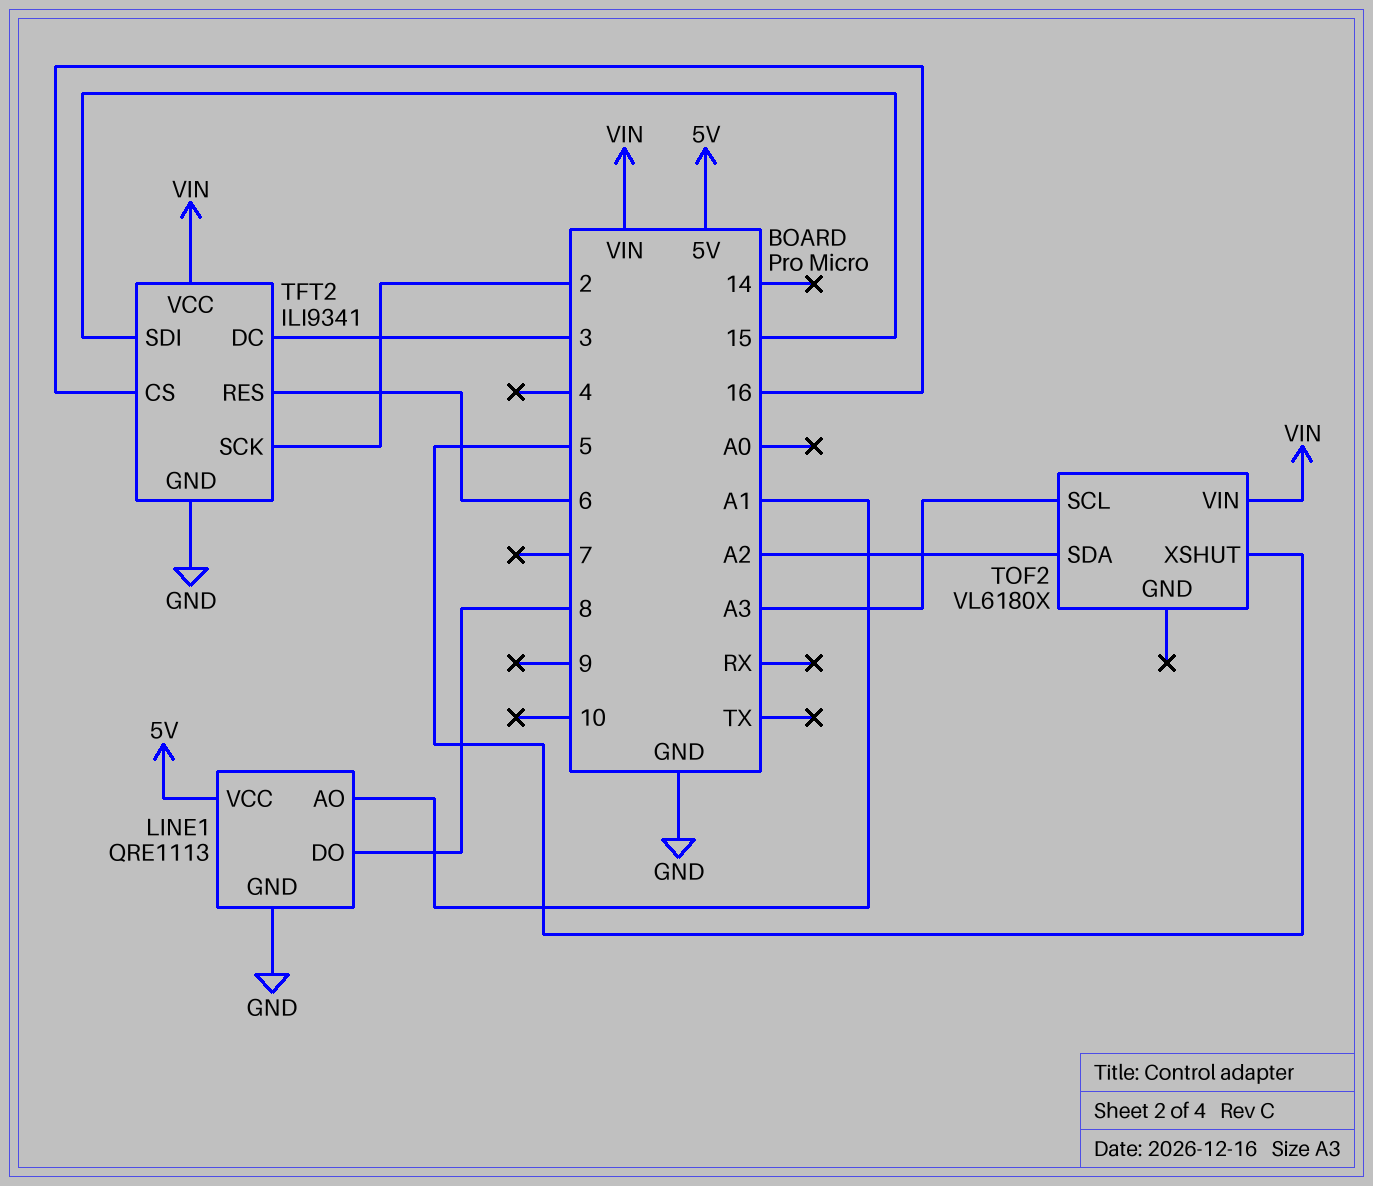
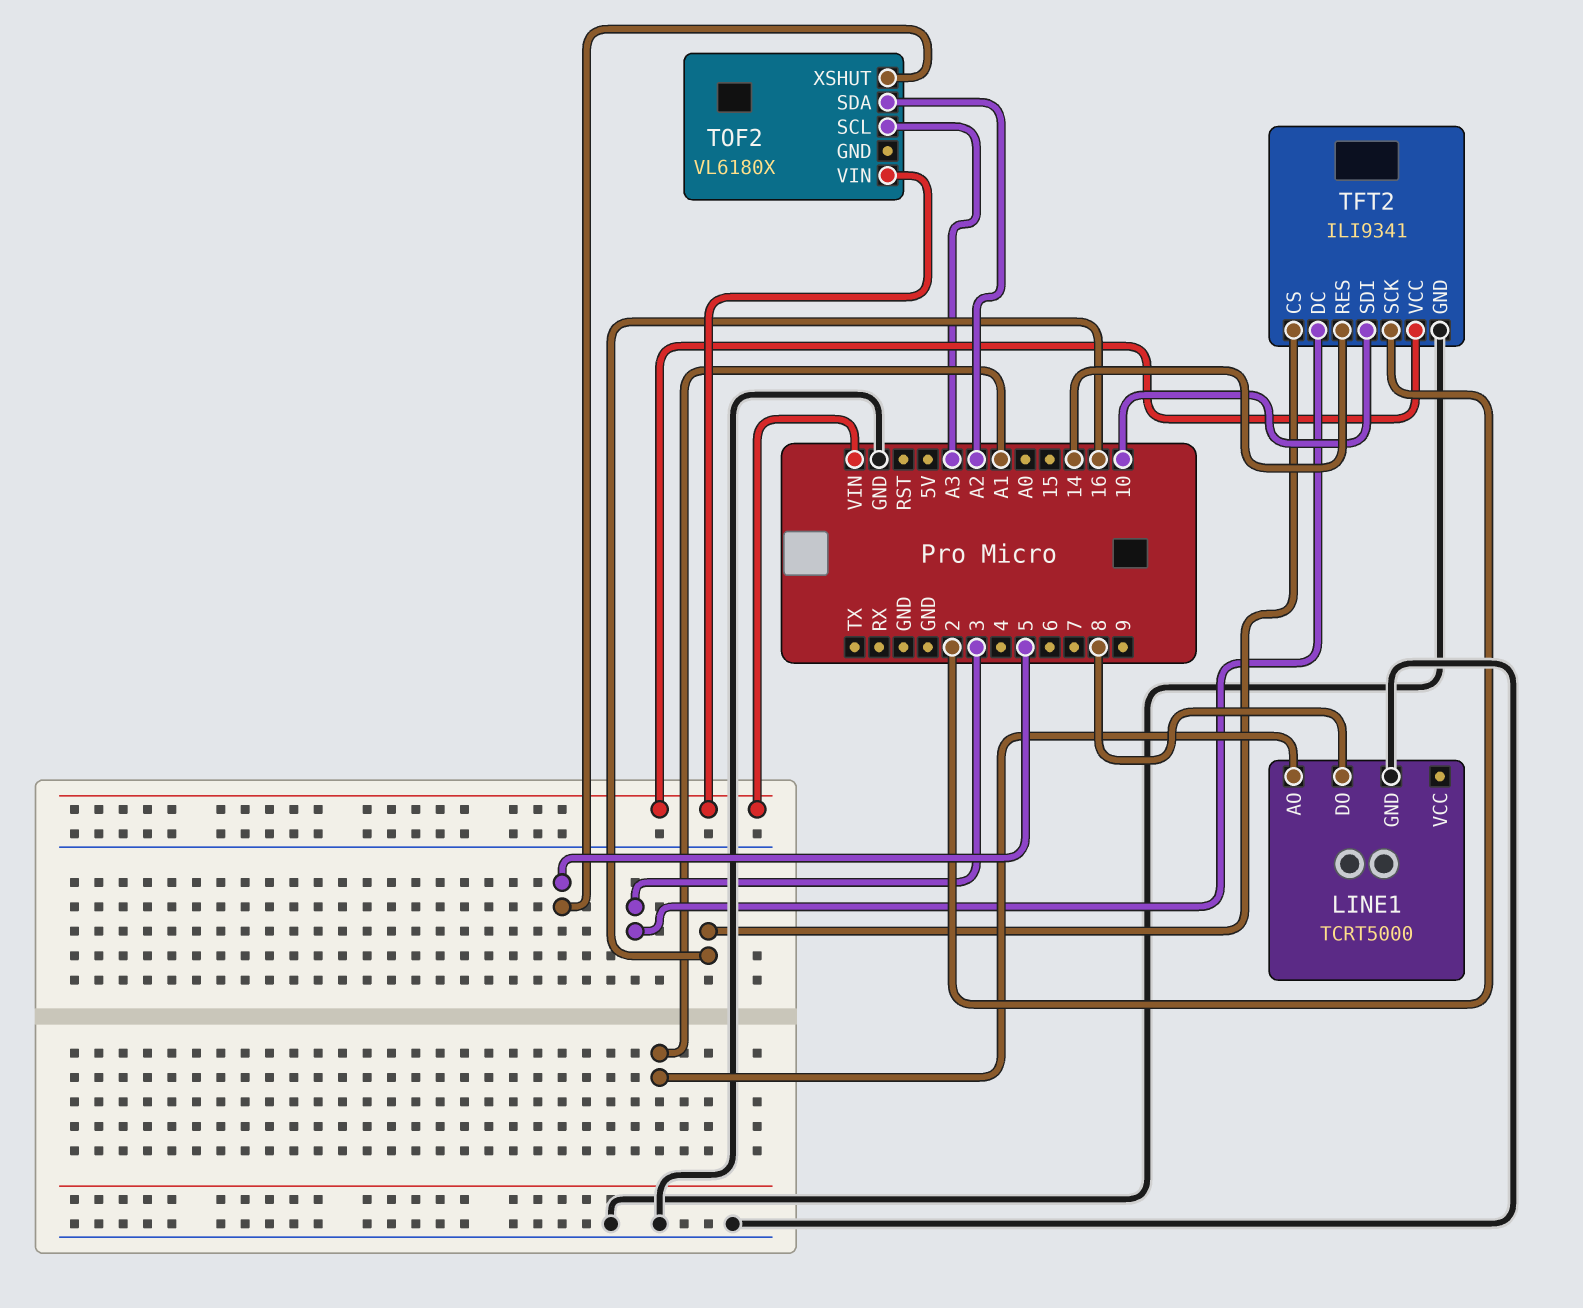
LINE1: QRE1113 -> TCRT5000
LINE1 pin VCC: 5V -> none
TFT2 pin RES: 6 -> 14
TFT2 pin SDI: 15 -> 10

